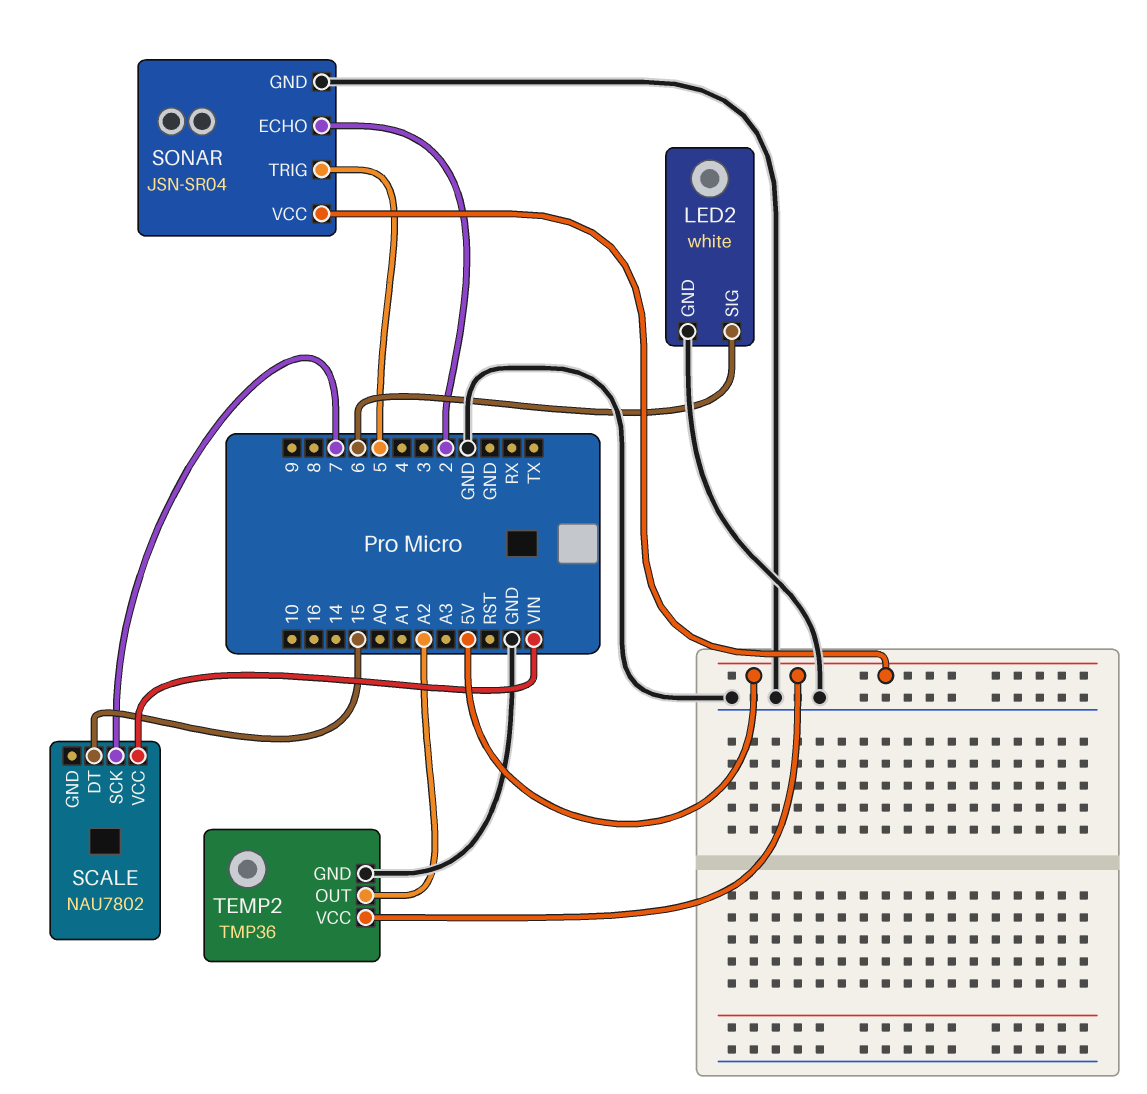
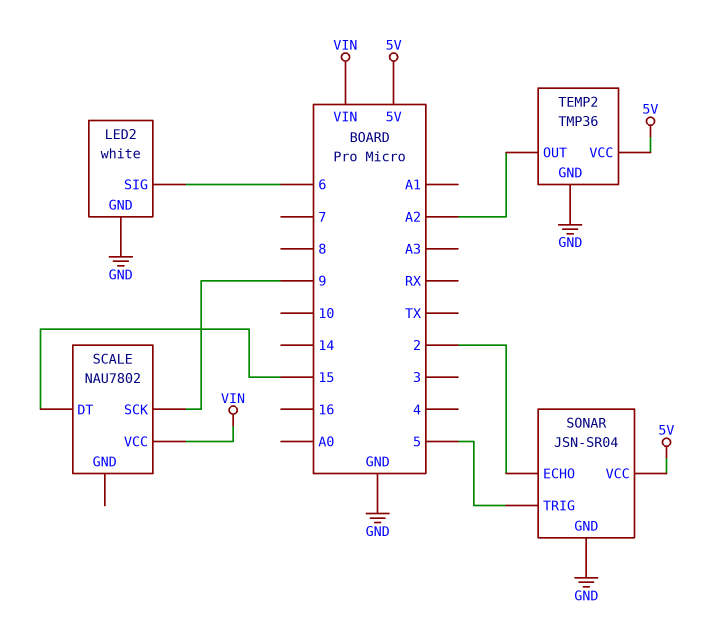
SCALE pin SCK: 7 -> 9

